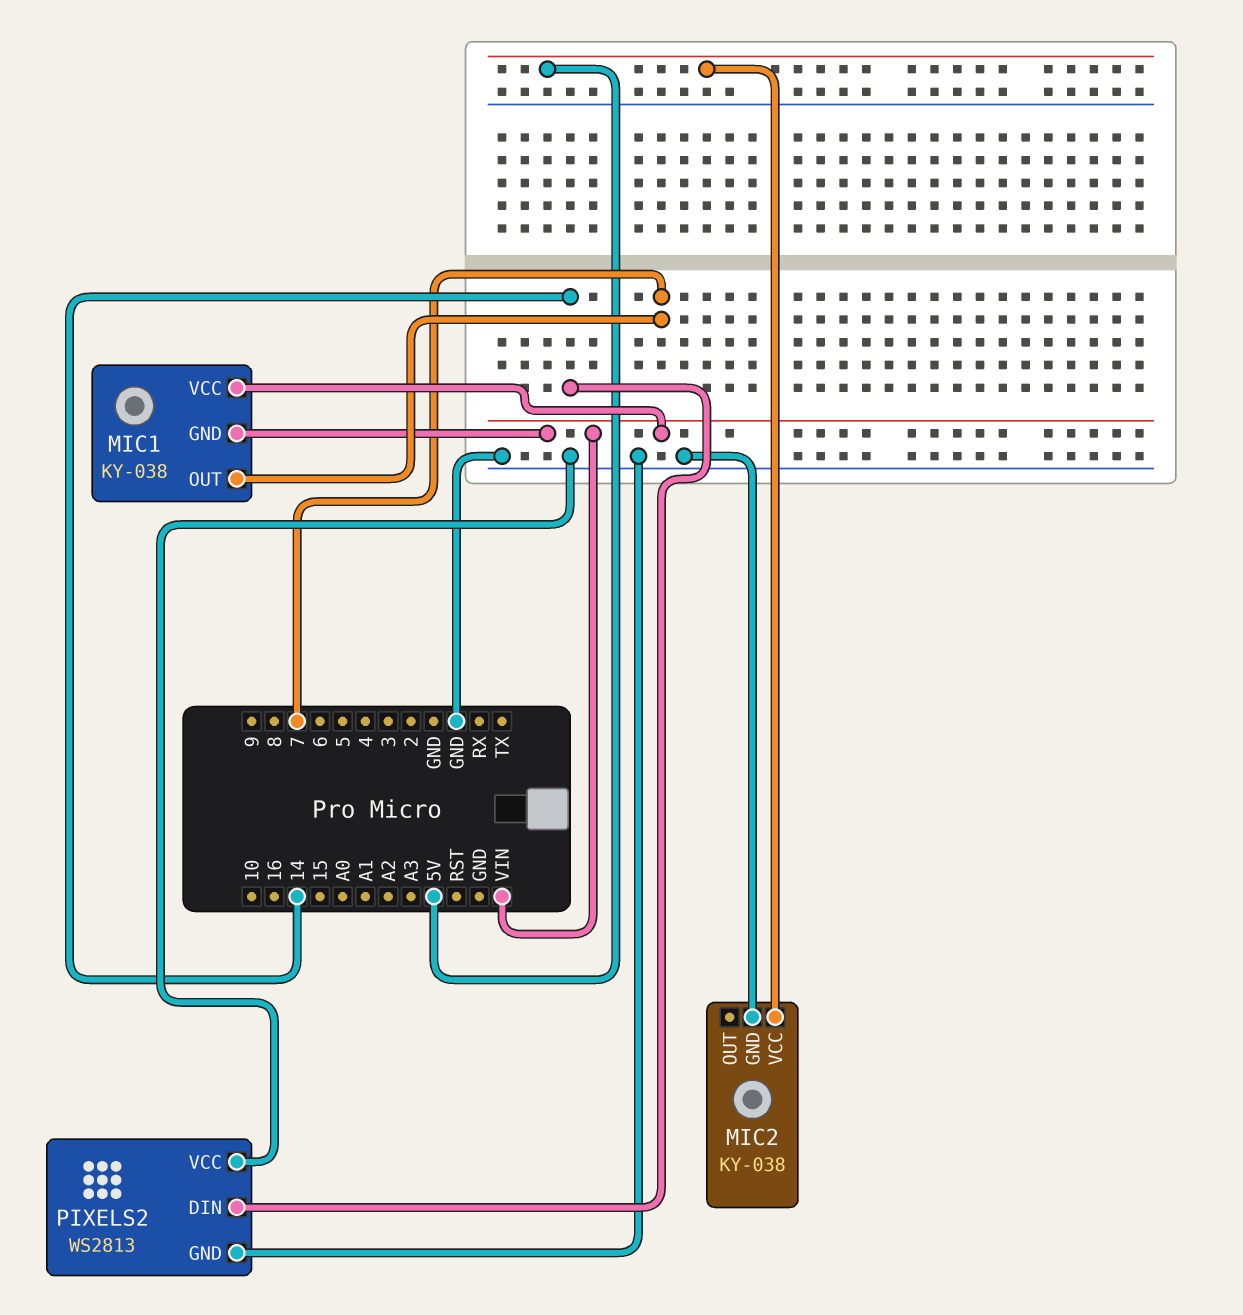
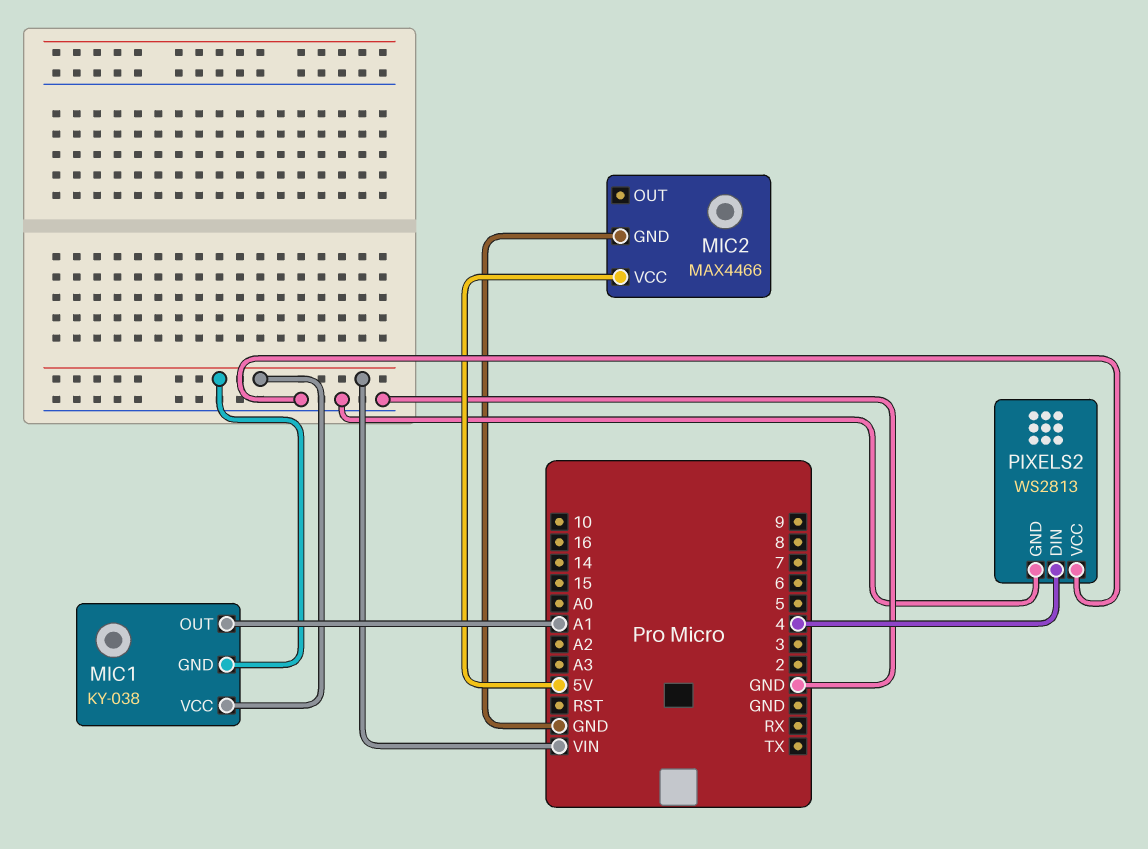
MIC1 pin OUT: 7 -> A1
MIC2: KY-038 -> MAX4466
PIXELS2 pin DIN: 14 -> 4

